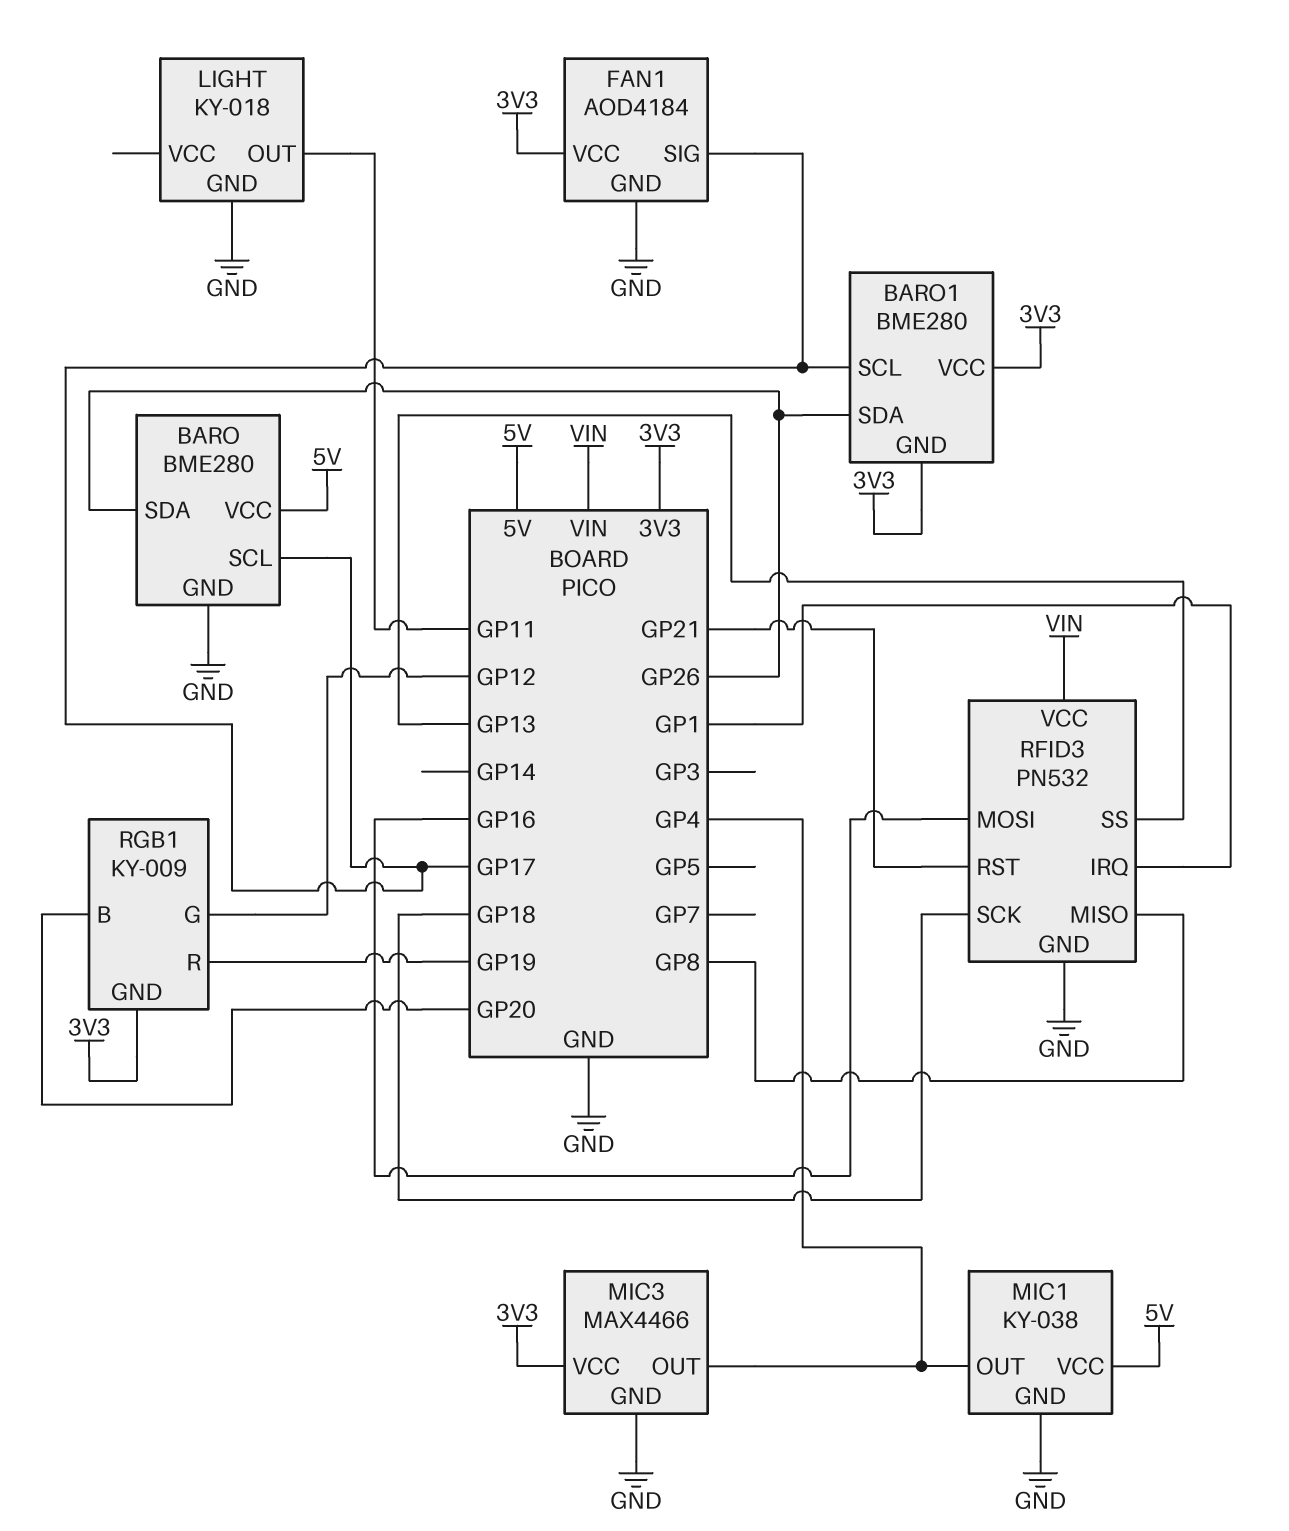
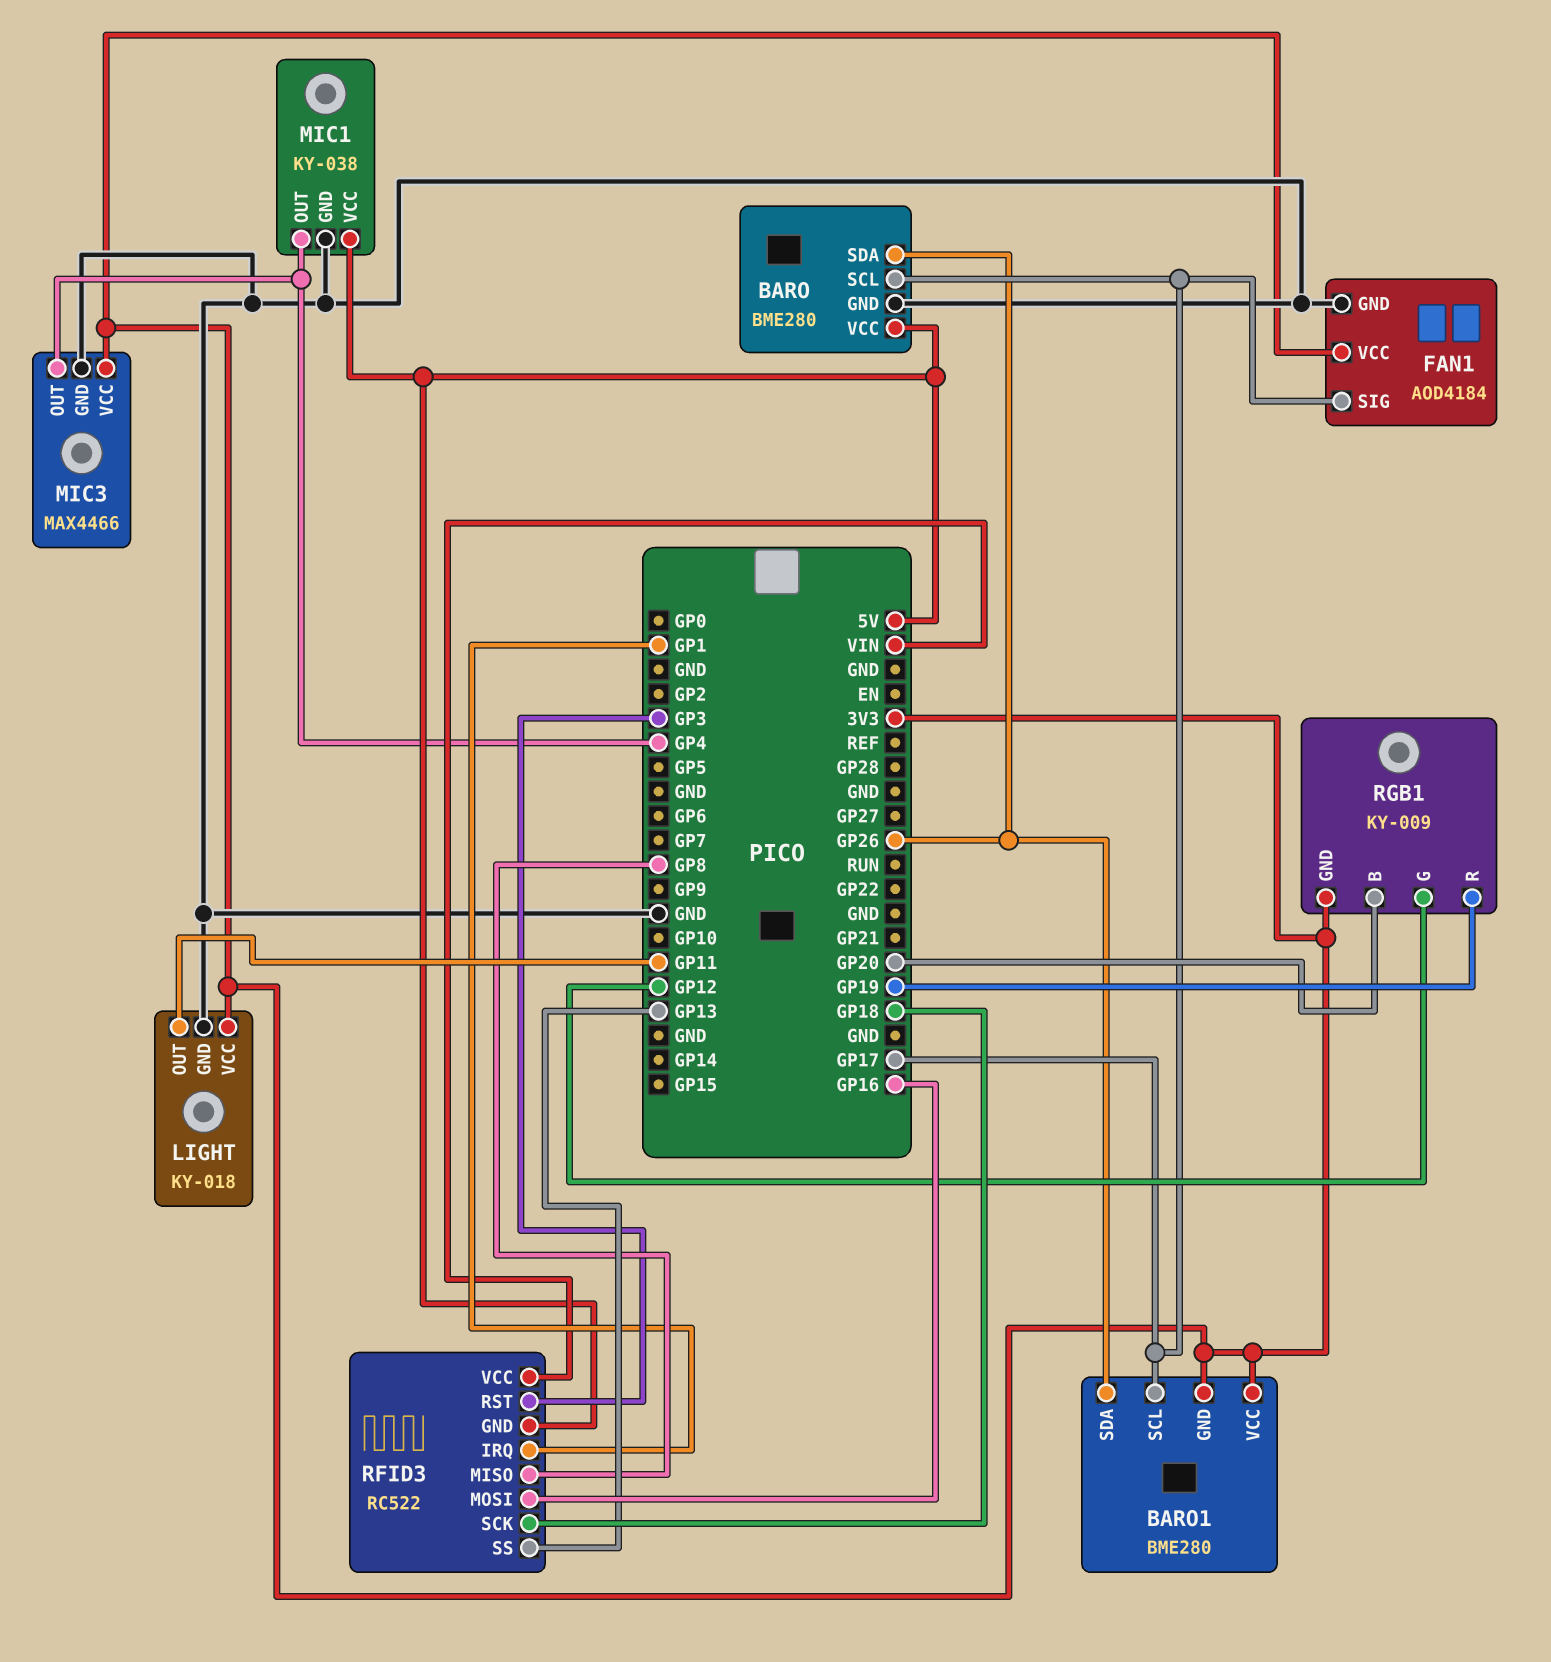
LIGHT pin VCC: none -> 3V3
RFID3: PN532 -> RC522
RFID3 pin GND: GND -> 5V
RFID3 pin RST: GP21 -> GP3

